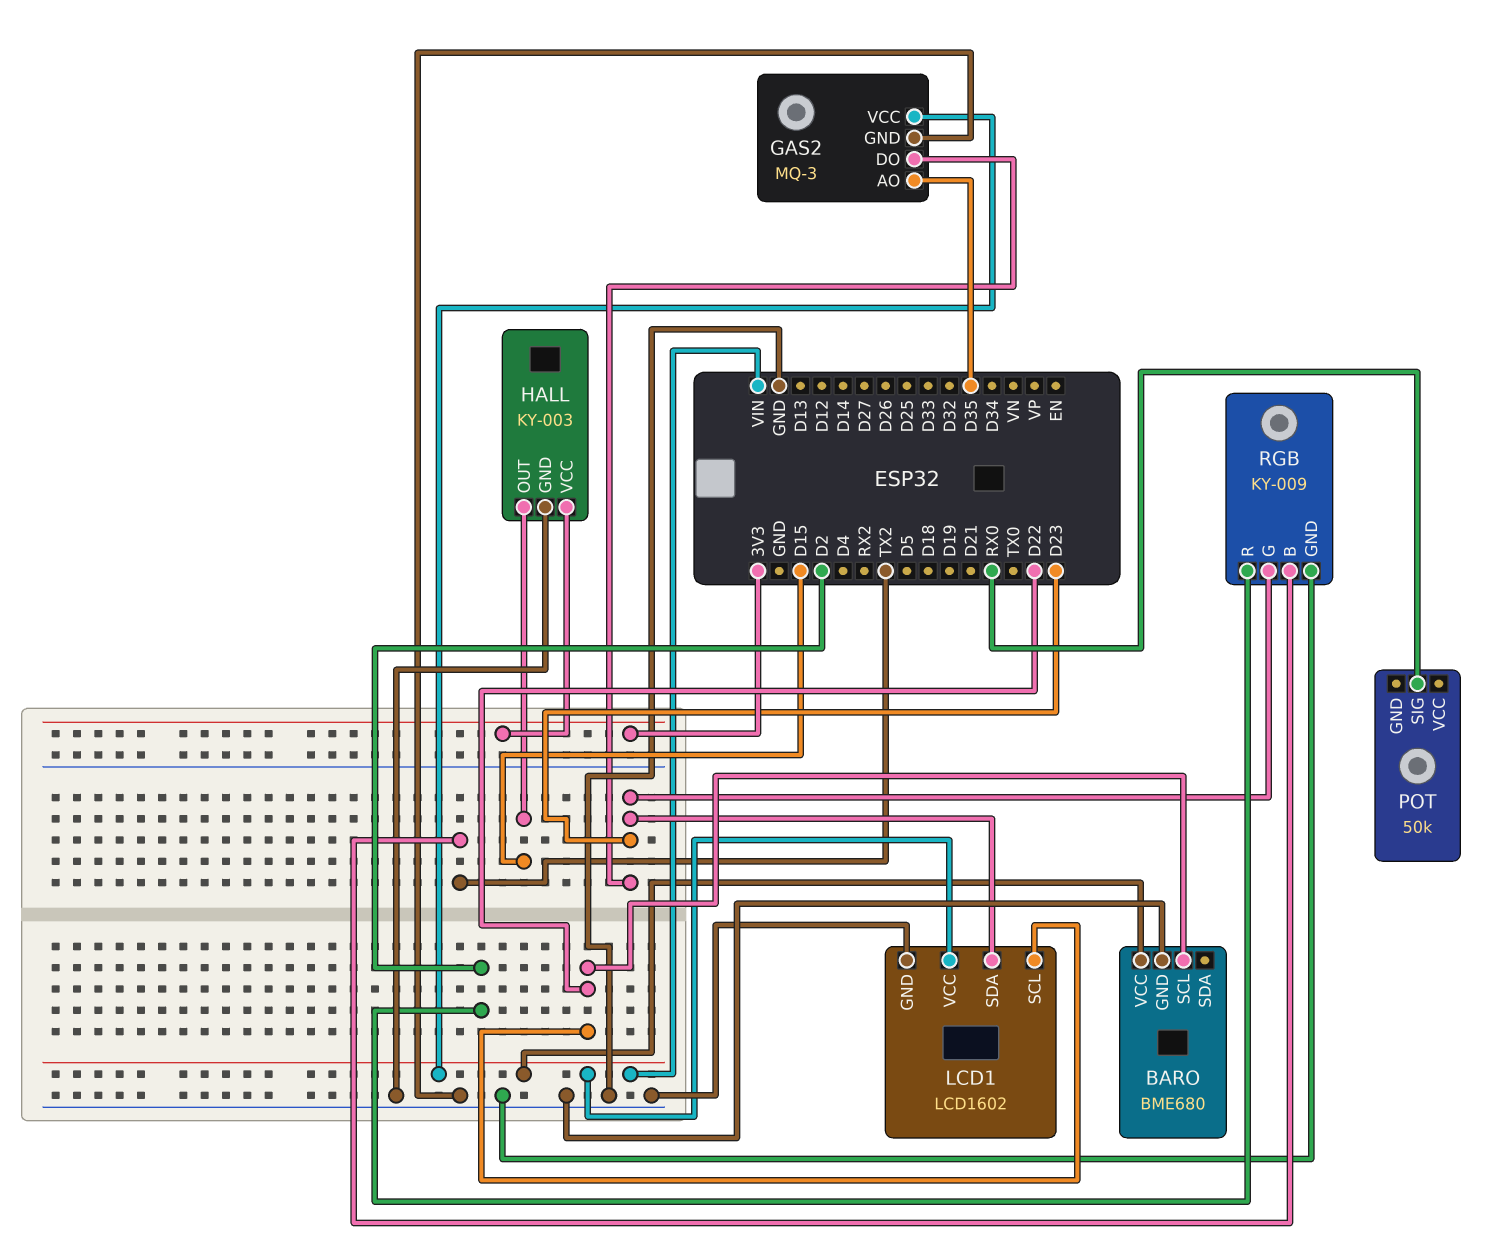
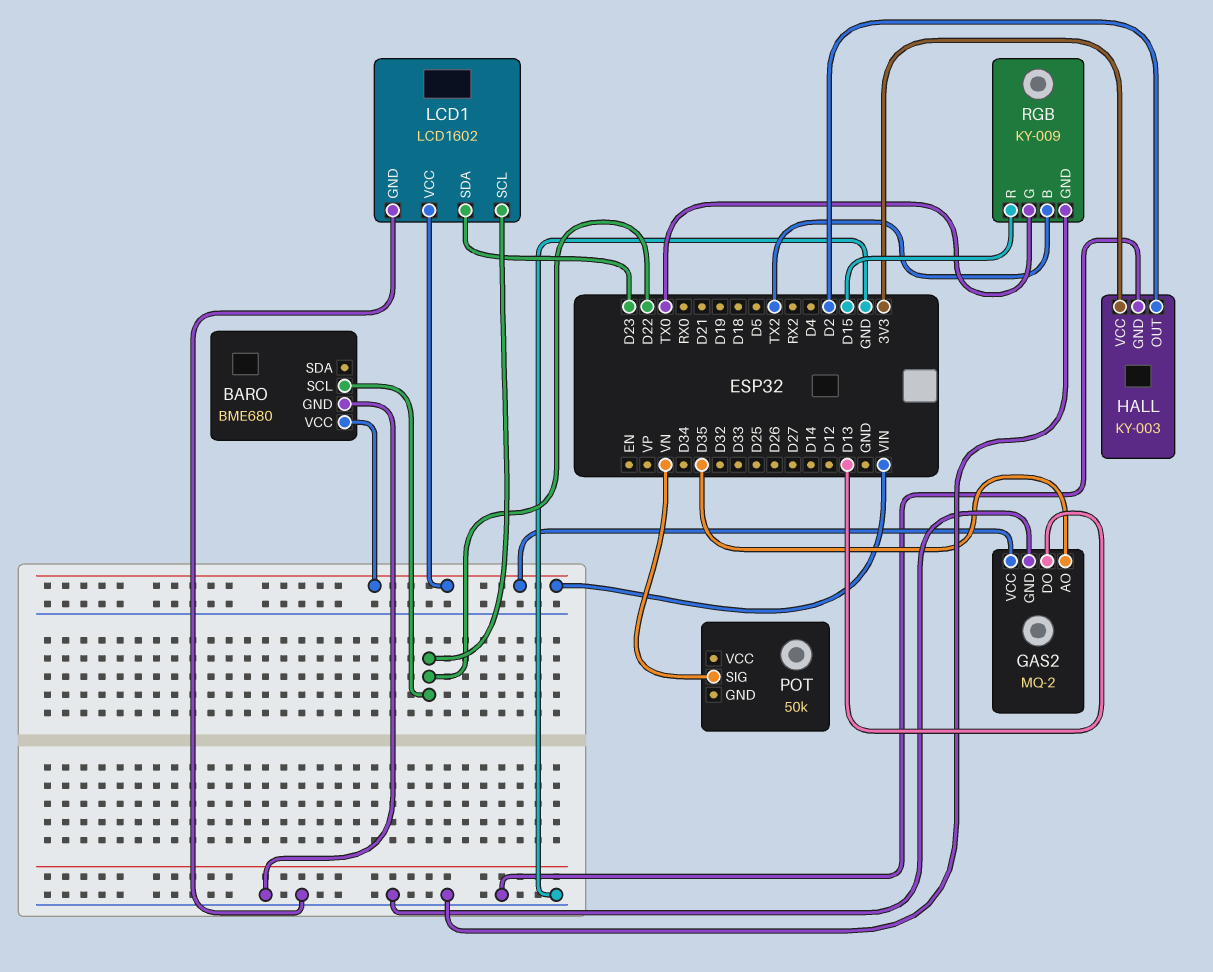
GAS2: MQ-3 -> MQ-2
GAS2 pin DO: D23 -> D13
HALL pin OUT: D15 -> D2
POT pin SIG: RX0 -> VN
RGB pin G: D23 -> TX0
RGB pin R: D2 -> D15

